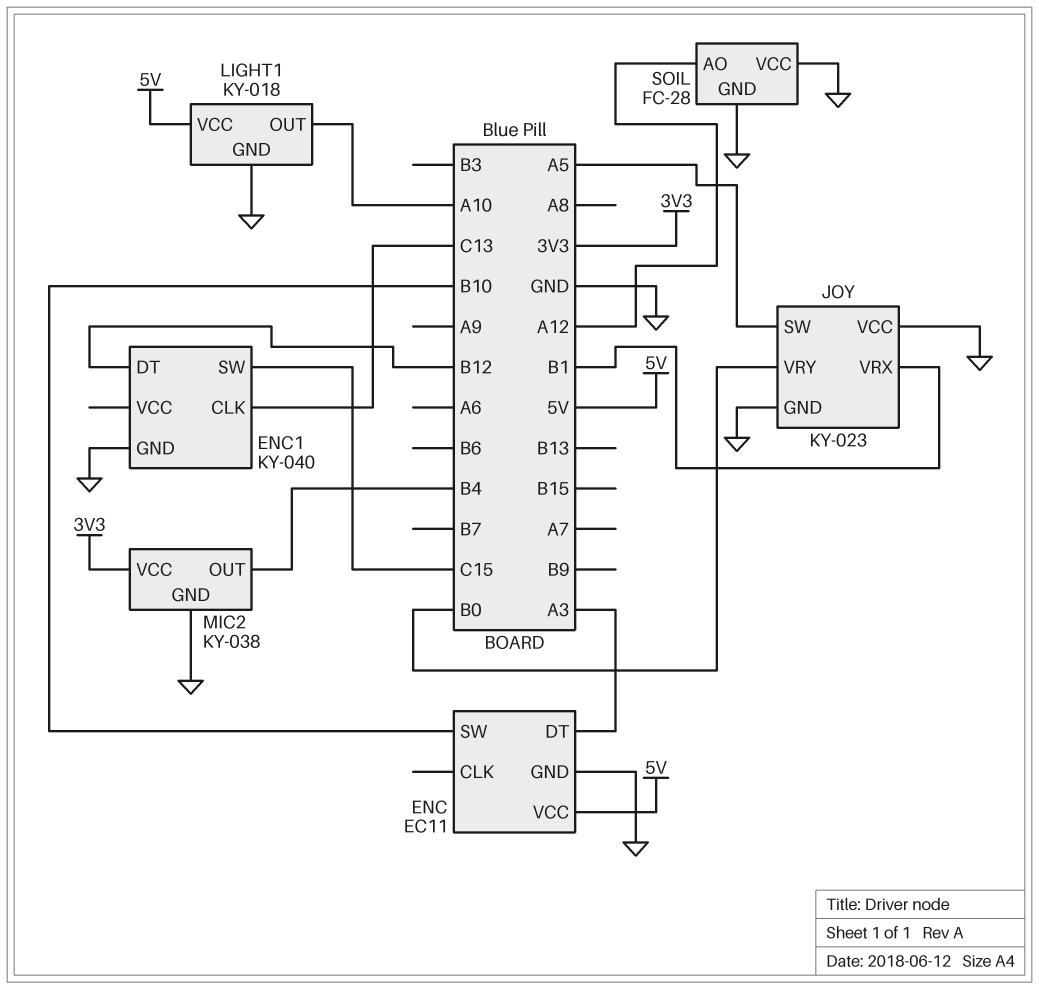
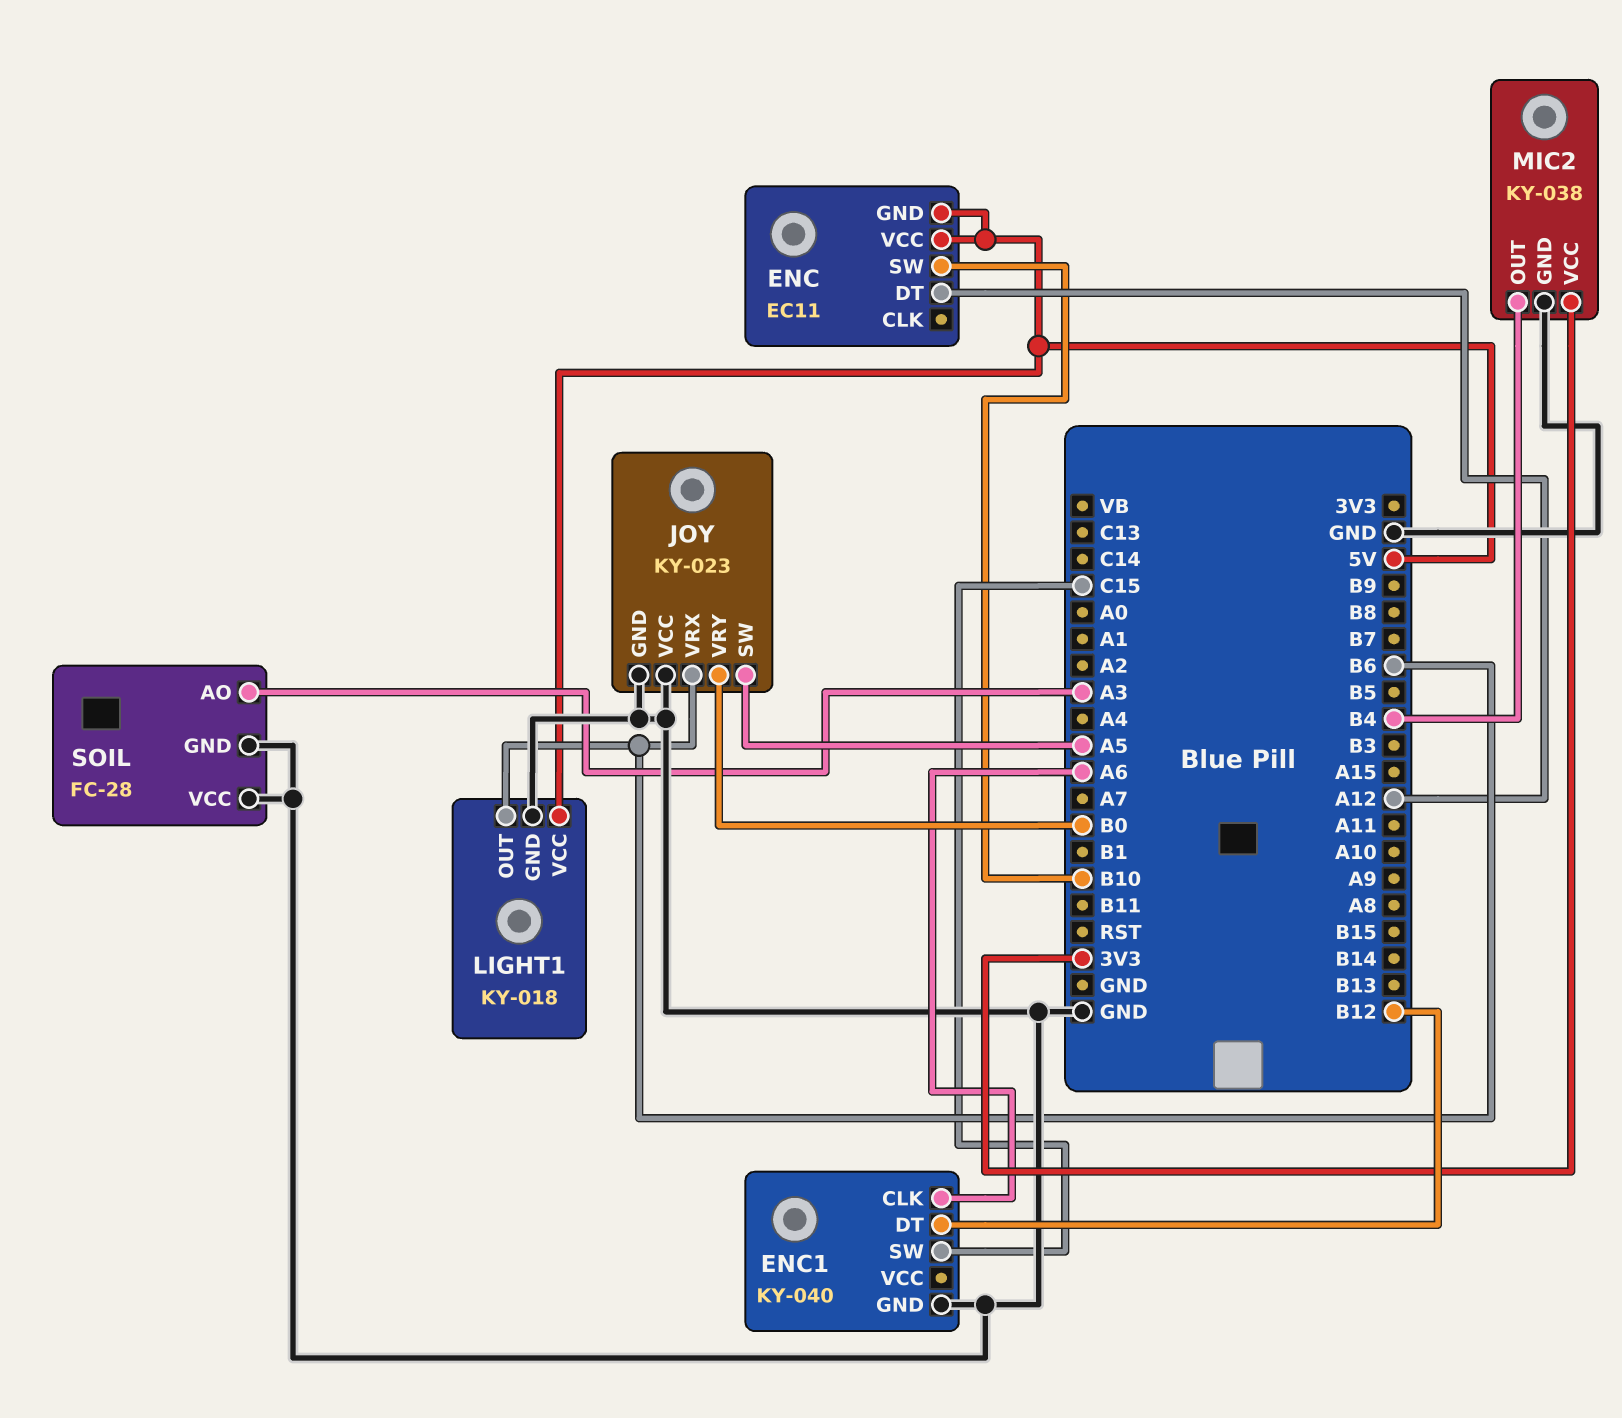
ENC pin DT: A3 -> A12
ENC pin GND: GND -> 5V
ENC1 pin CLK: C13 -> A6
JOY pin VRX: B1 -> B6
LIGHT1 pin OUT: A10 -> B6
SOIL pin AO: A12 -> A3

